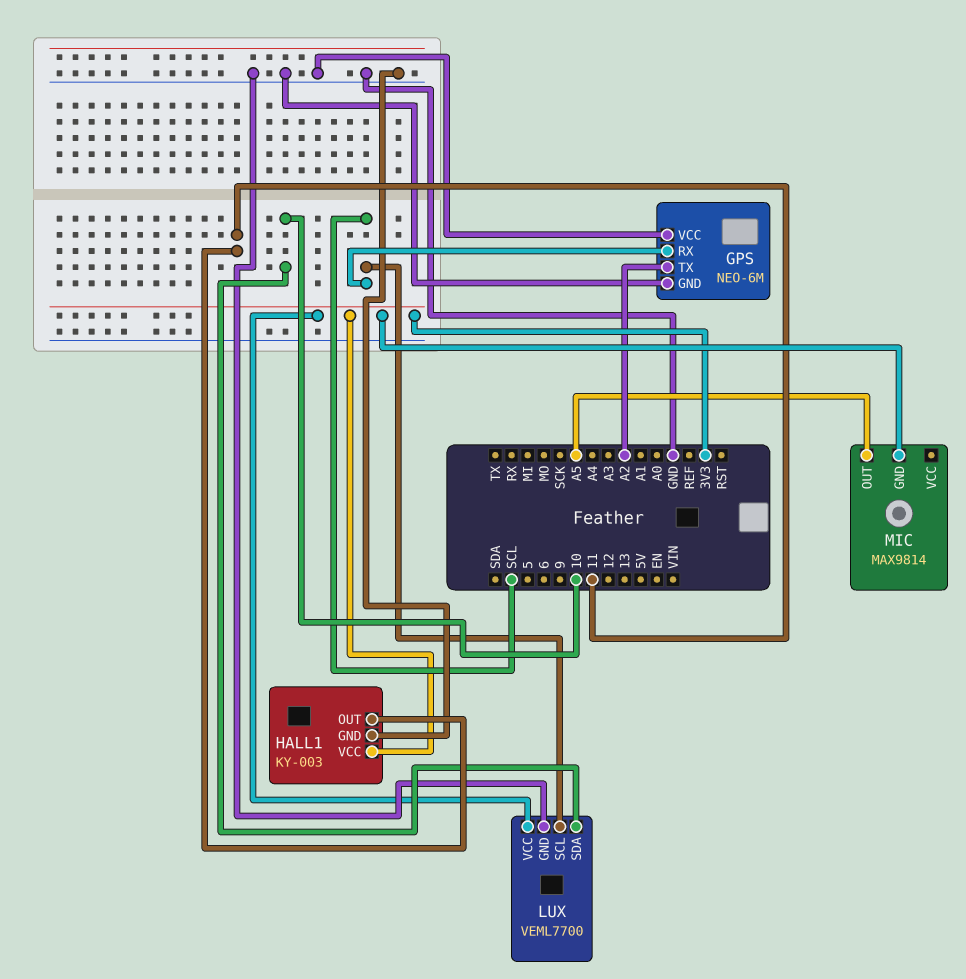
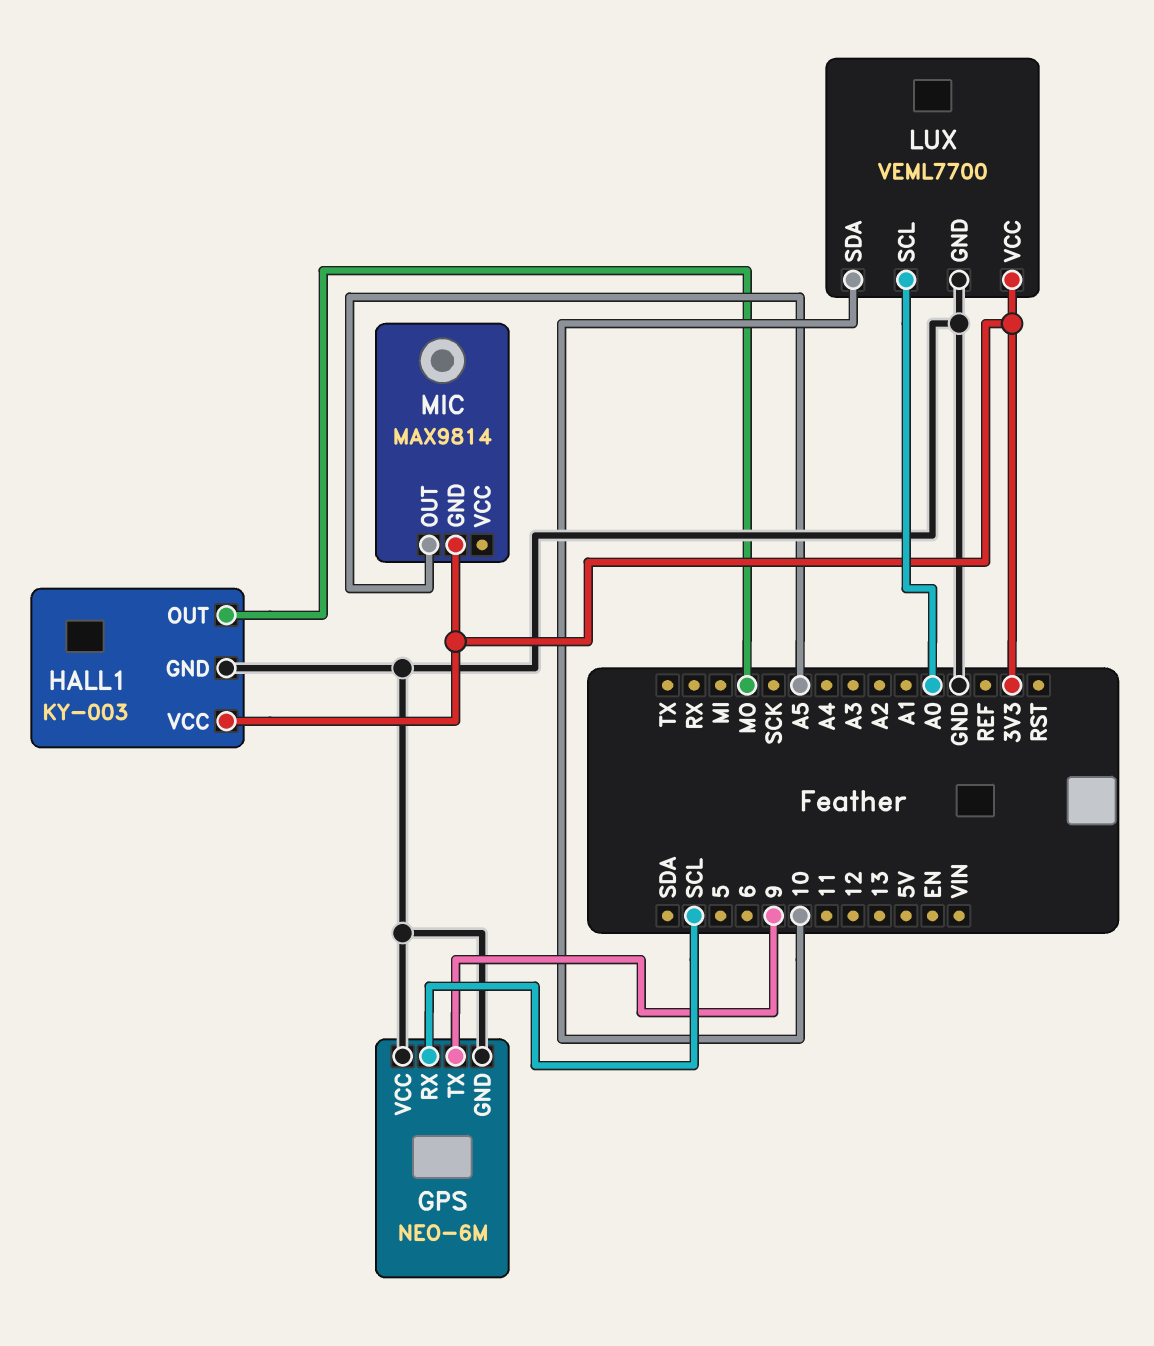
GPS pin TX: A2 -> 9
HALL1 pin OUT: 11 -> MO
LUX pin SCL: SCL -> A0

